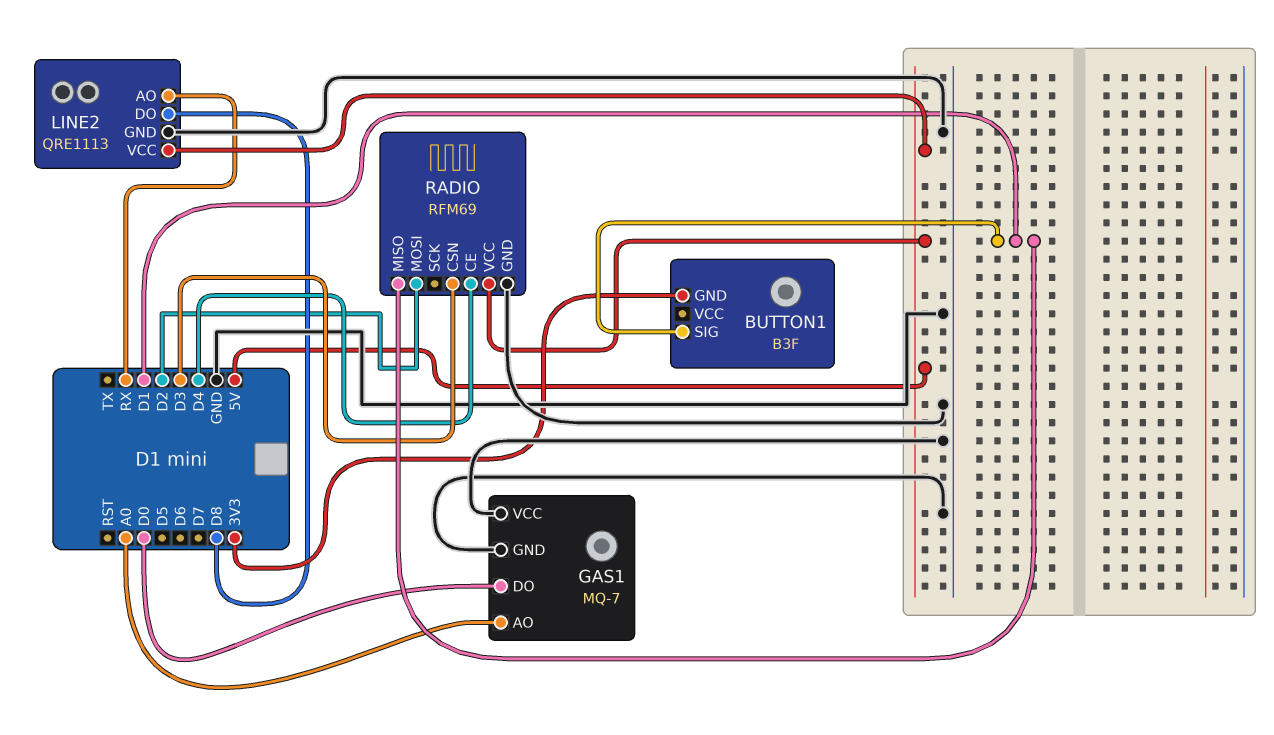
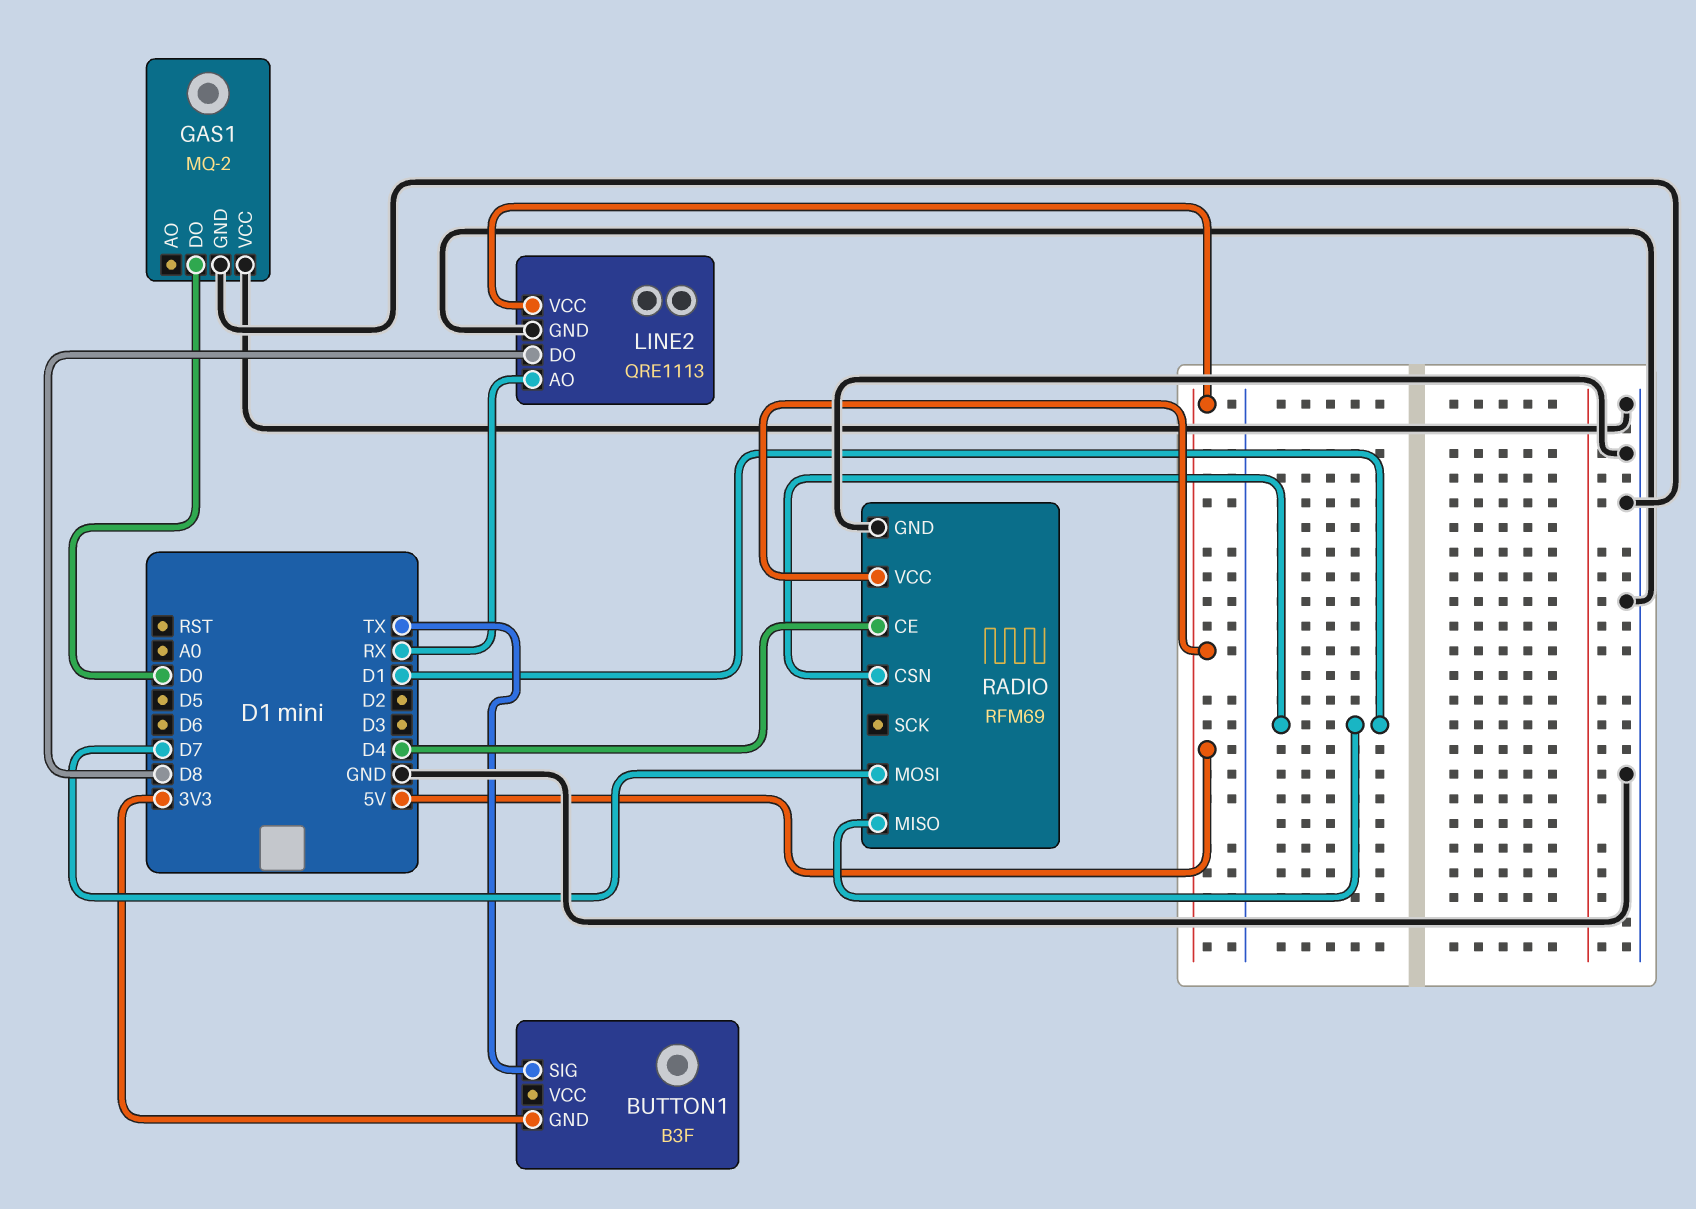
BUTTON1 pin SIG: D1 -> TX
GAS1: MQ-7 -> MQ-2
GAS1 pin AO: A0 -> none
RADIO pin CSN: D3 -> D1
RADIO pin MOSI: D2 -> D7

